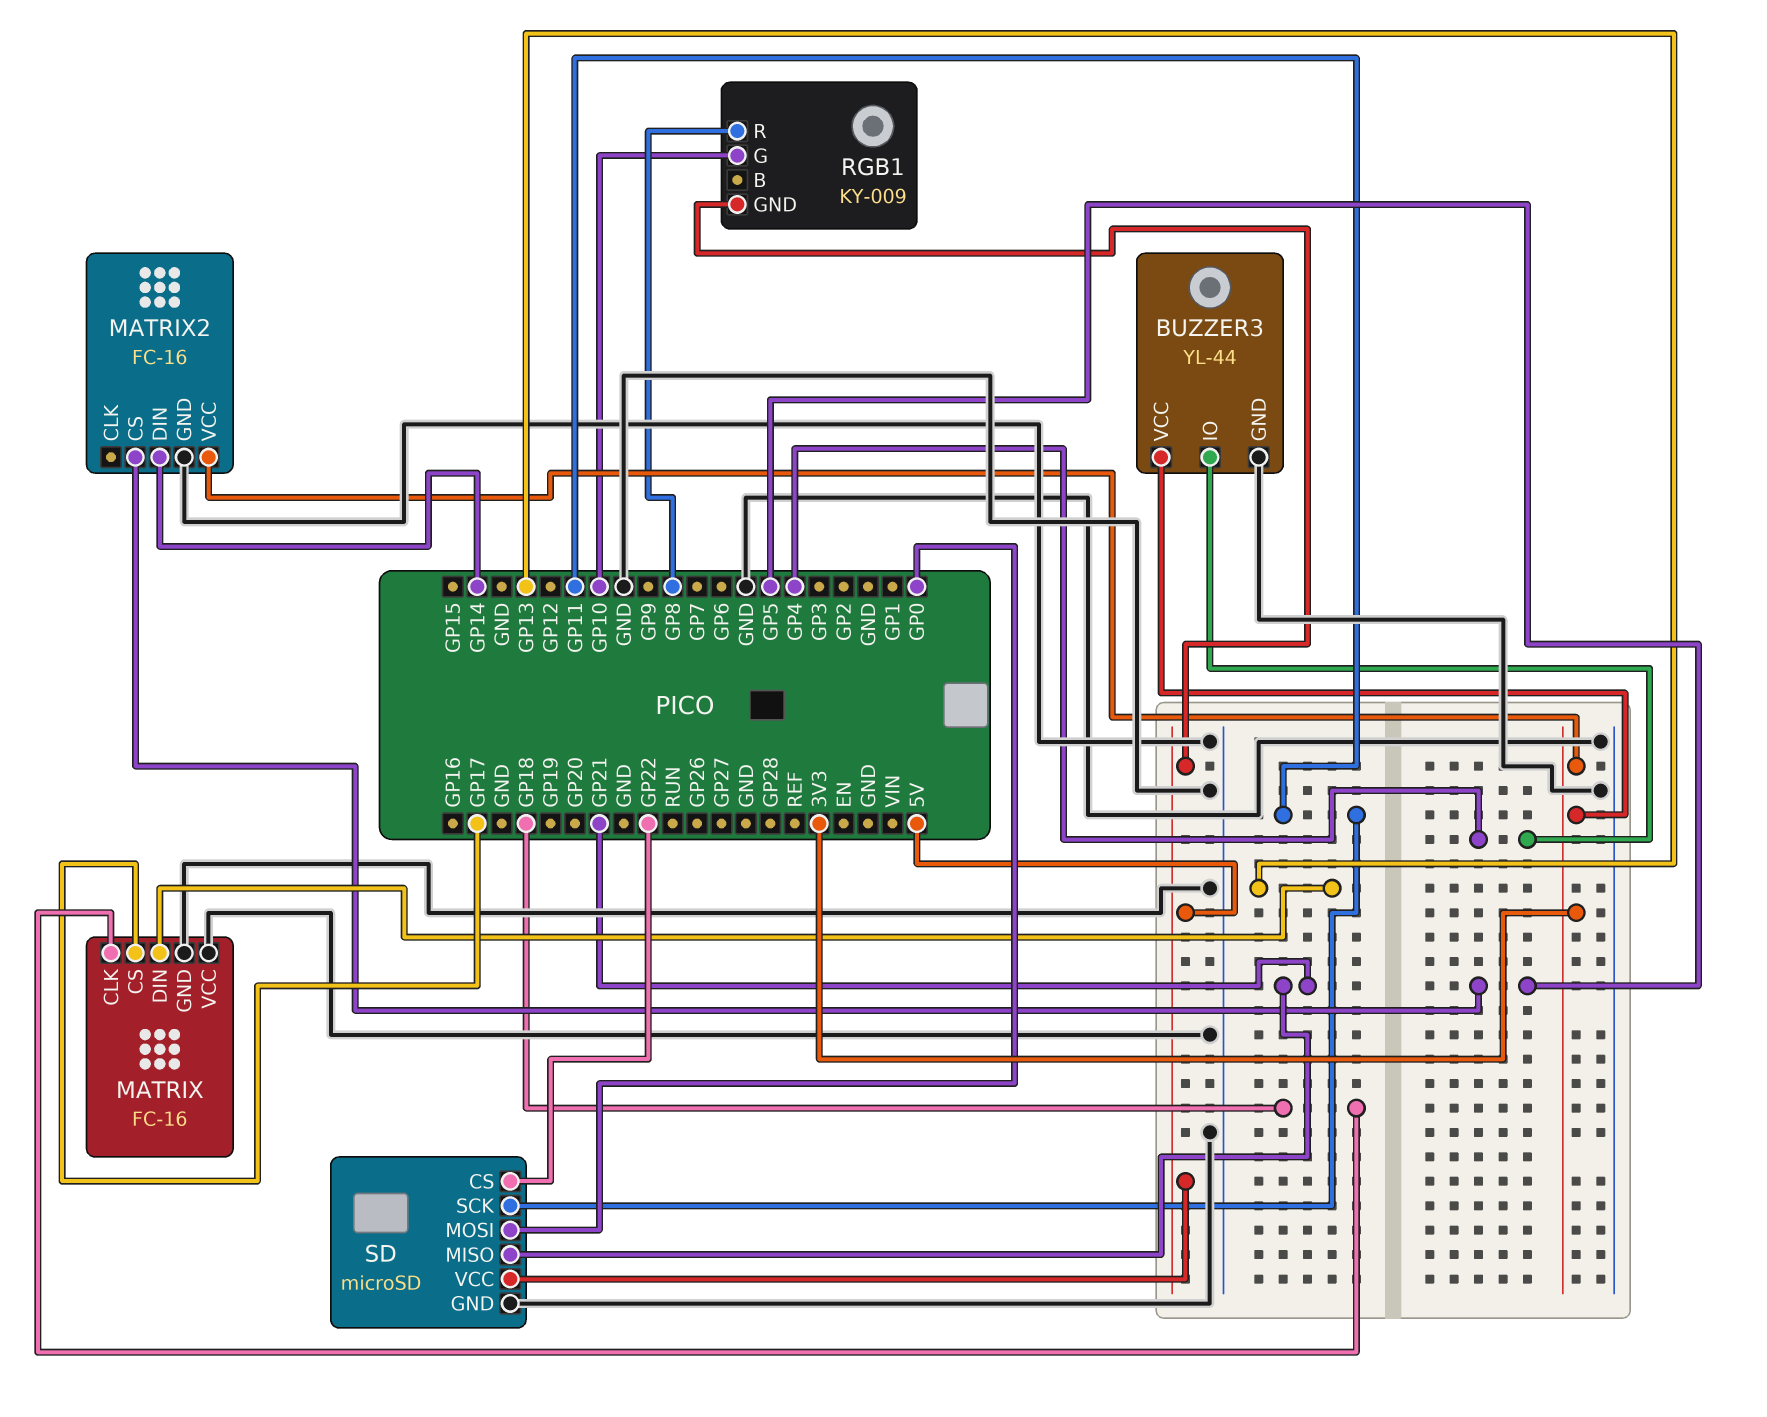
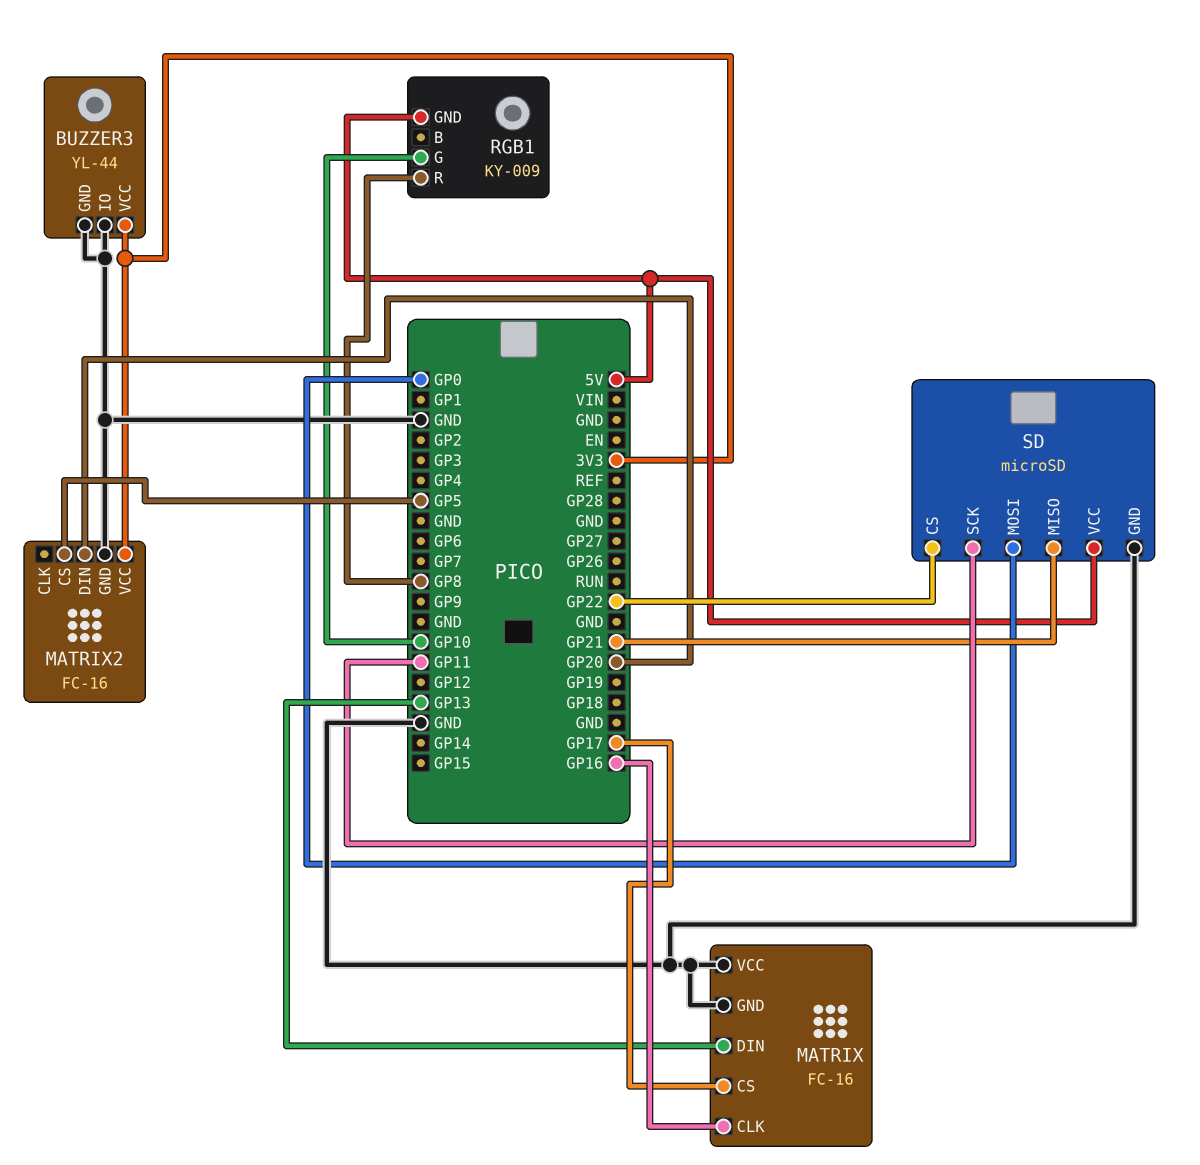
BUZZER3 pin IO: GP4 -> GND
MATRIX pin CLK: GP18 -> GP16
MATRIX2 pin DIN: GP14 -> GP20

